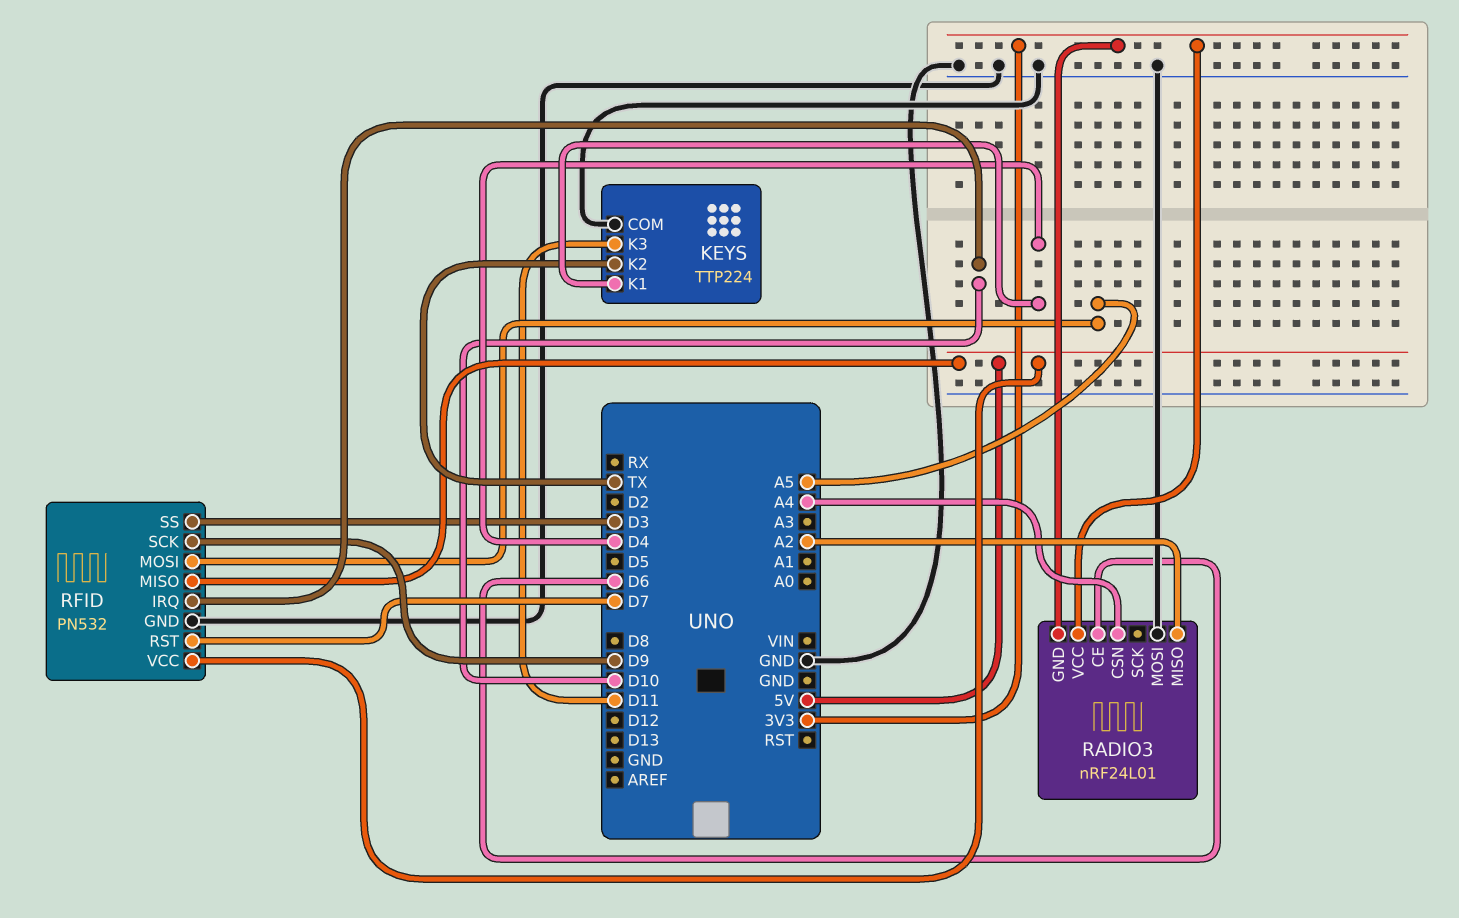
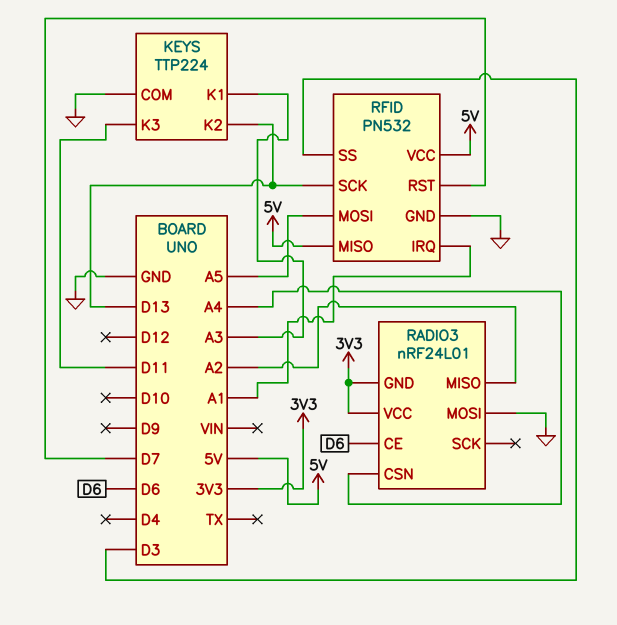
KEYS pin K1: D4 -> A3
KEYS pin K2: TX -> D13
RFID pin IRQ: D10 -> A1
RFID pin SCK: D9 -> D13

